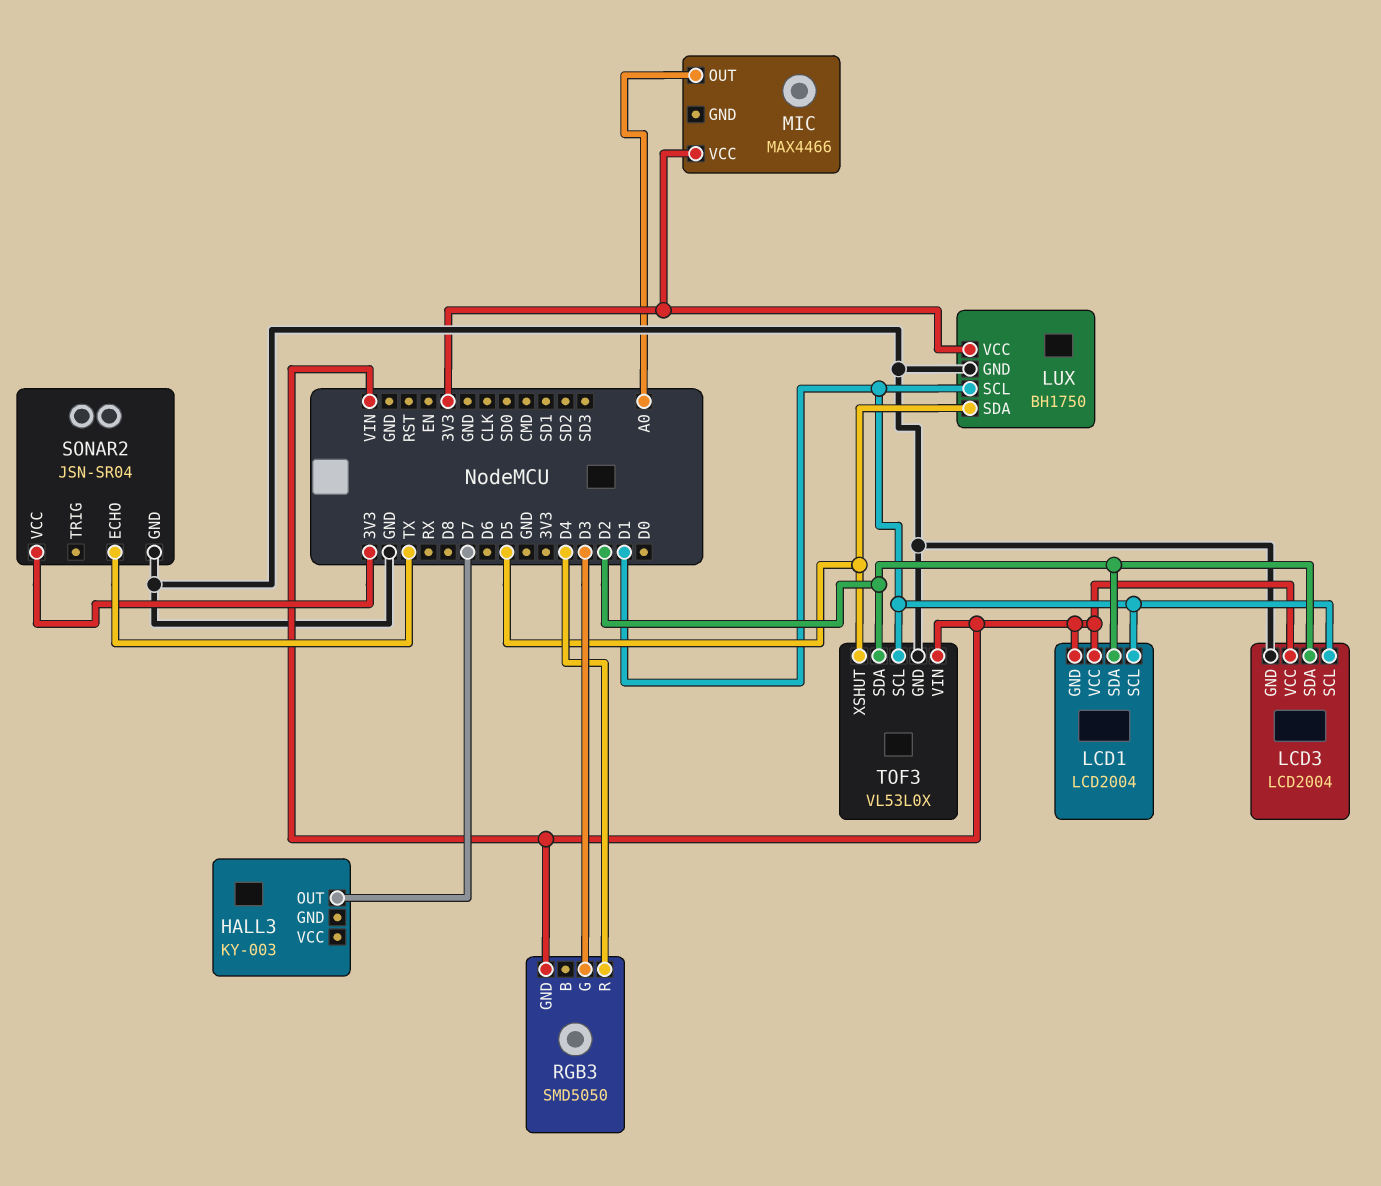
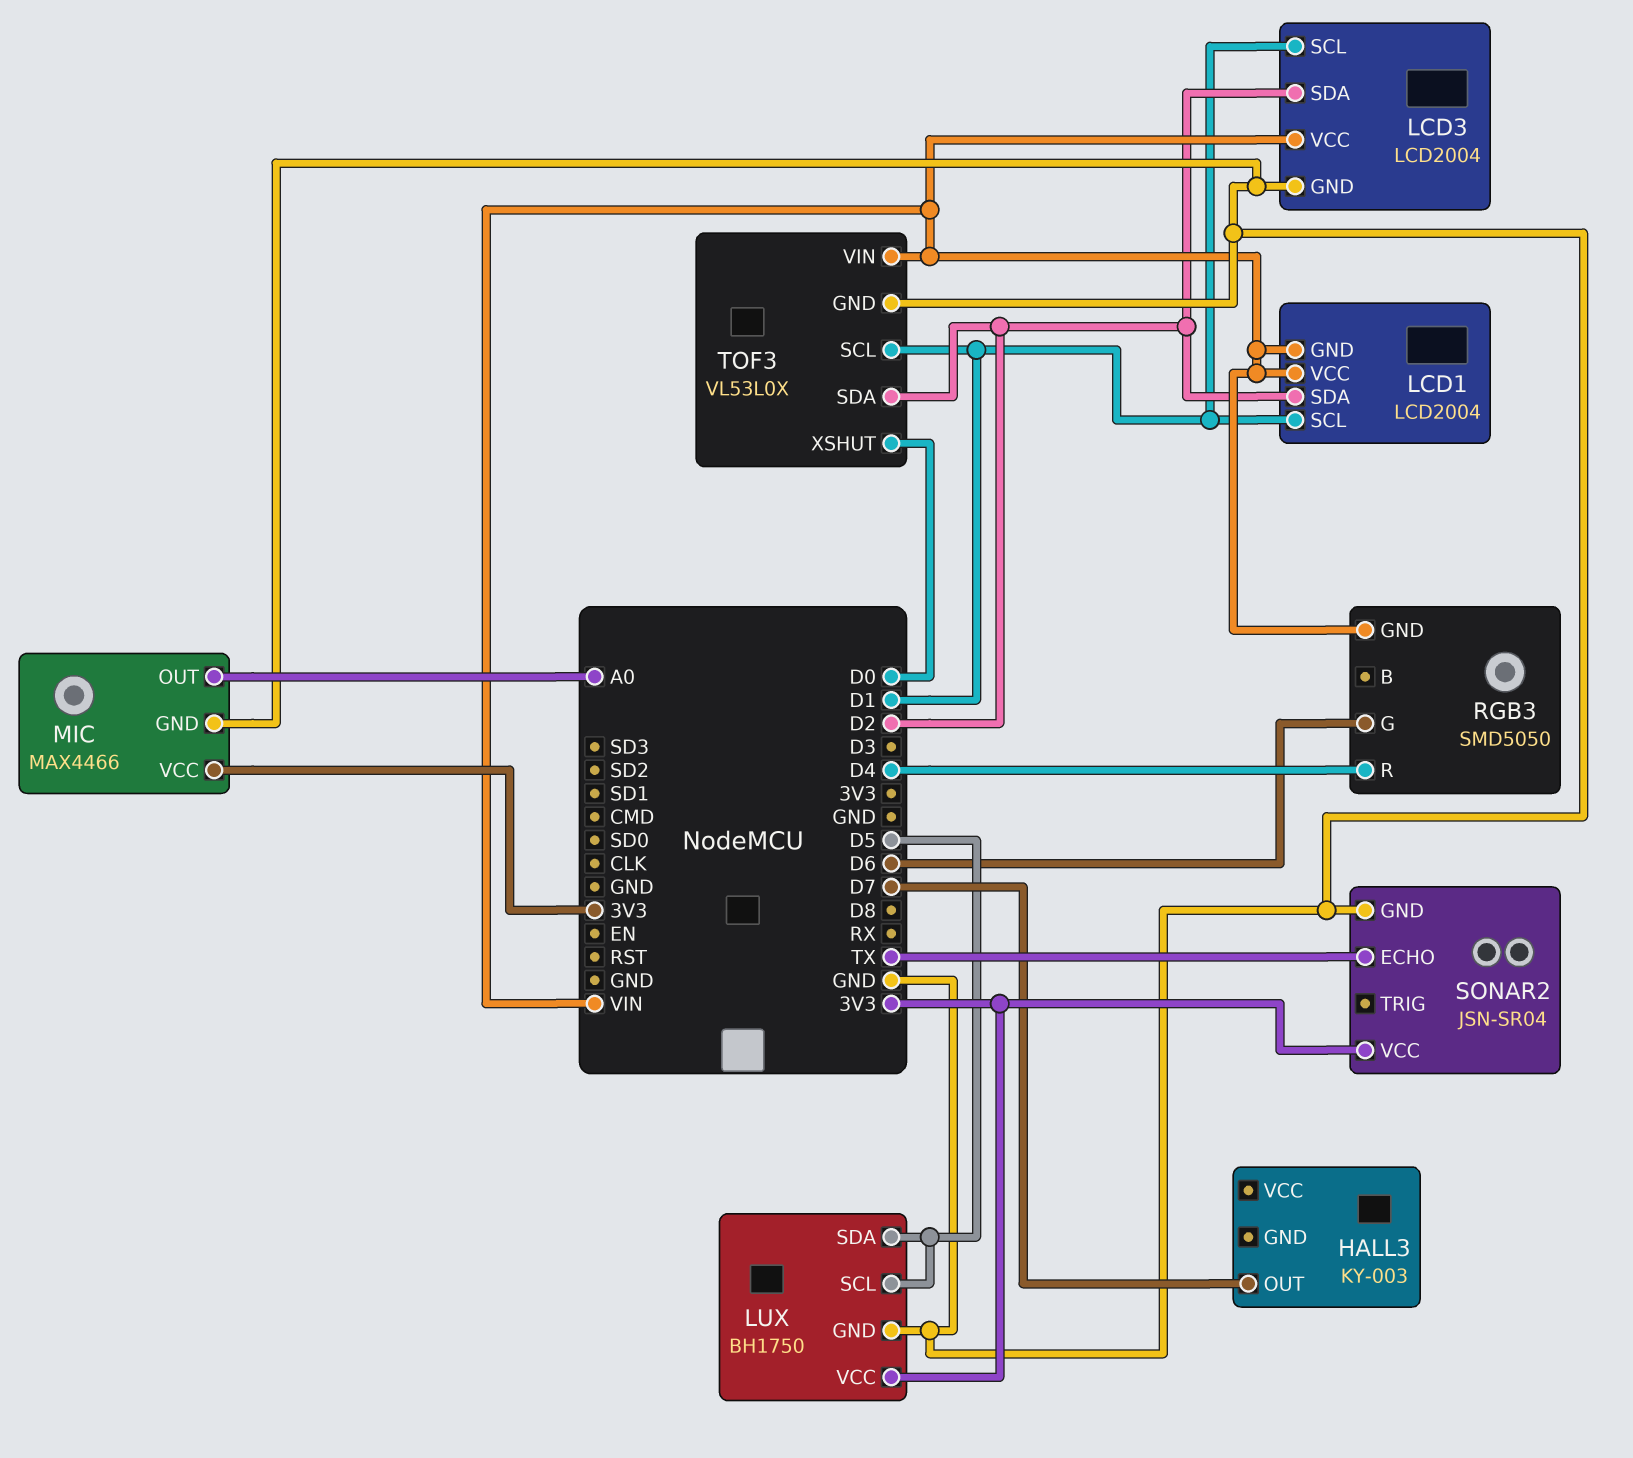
LUX pin SCL: D1 -> D5
MIC pin GND: none -> GND
RGB3 pin G: D3 -> D6
TOF3 pin XSHUT: D5 -> D0

